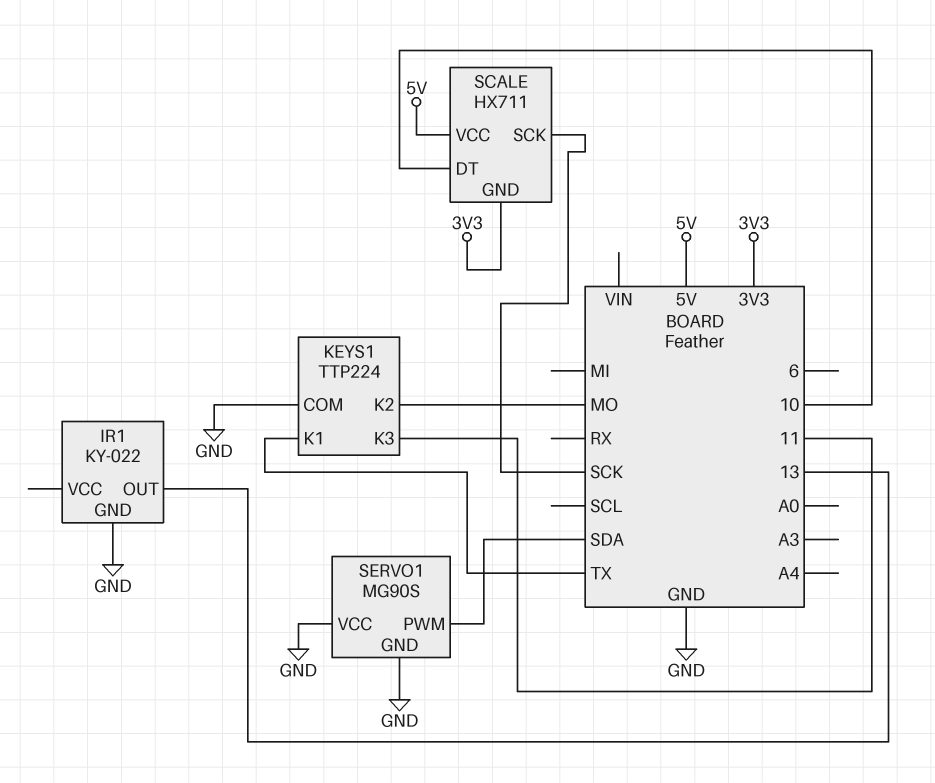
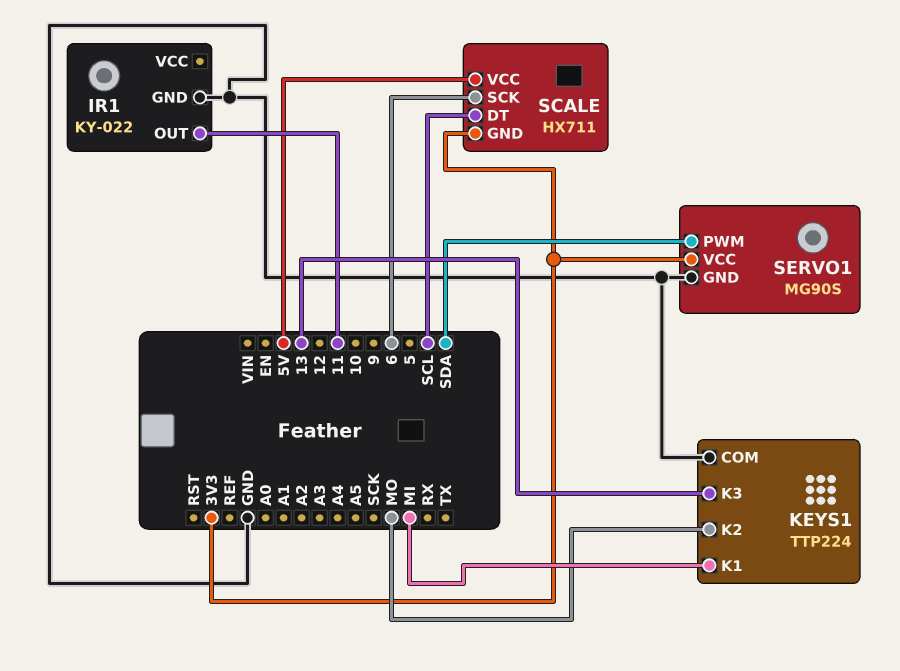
IR1 pin OUT: 13 -> 11
KEYS1 pin K1: TX -> MI
KEYS1 pin K3: 11 -> 13
SCALE pin DT: 10 -> SCL
SCALE pin SCK: SCK -> 6
SERVO1 pin VCC: GND -> 3V3

